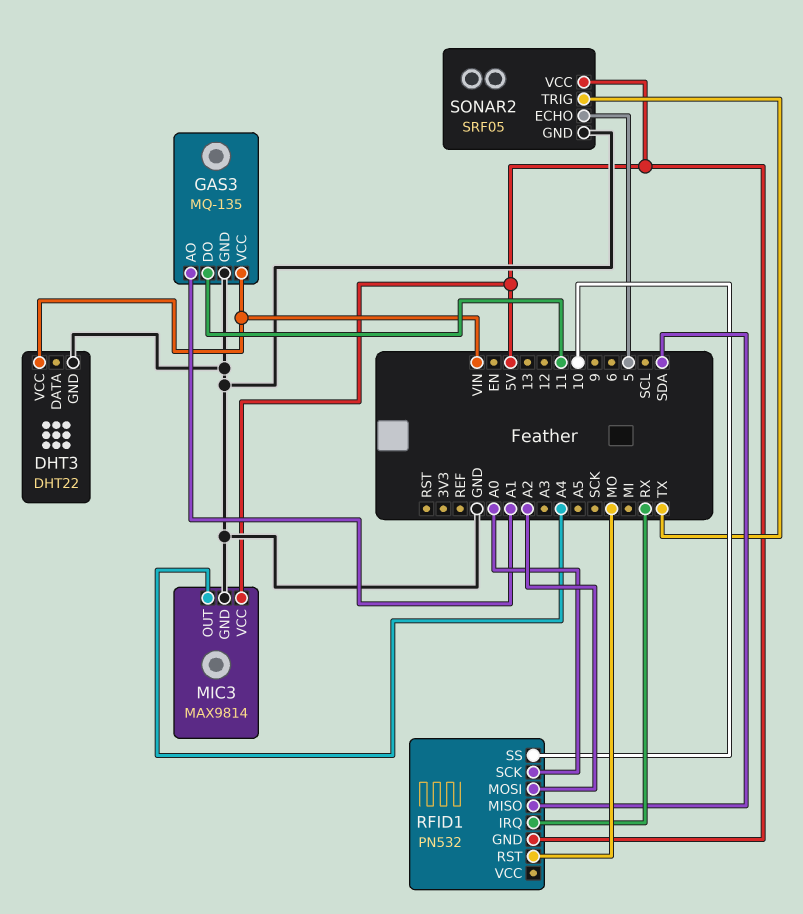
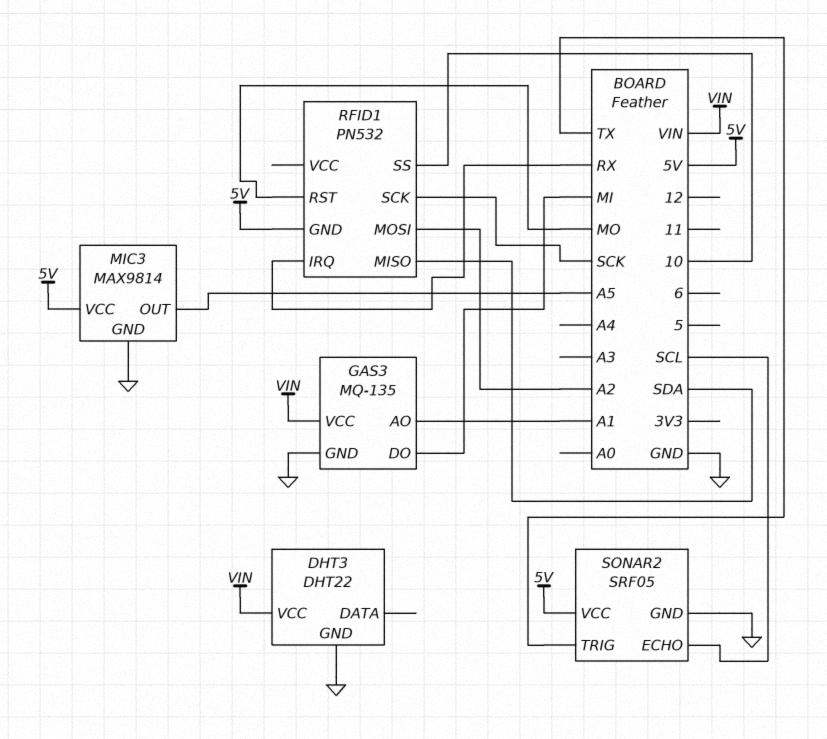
GAS3 pin DO: 11 -> MI
MIC3 pin OUT: A4 -> A5
RFID1 pin SCK: A0 -> SCK
SONAR2 pin ECHO: 5 -> SCL

